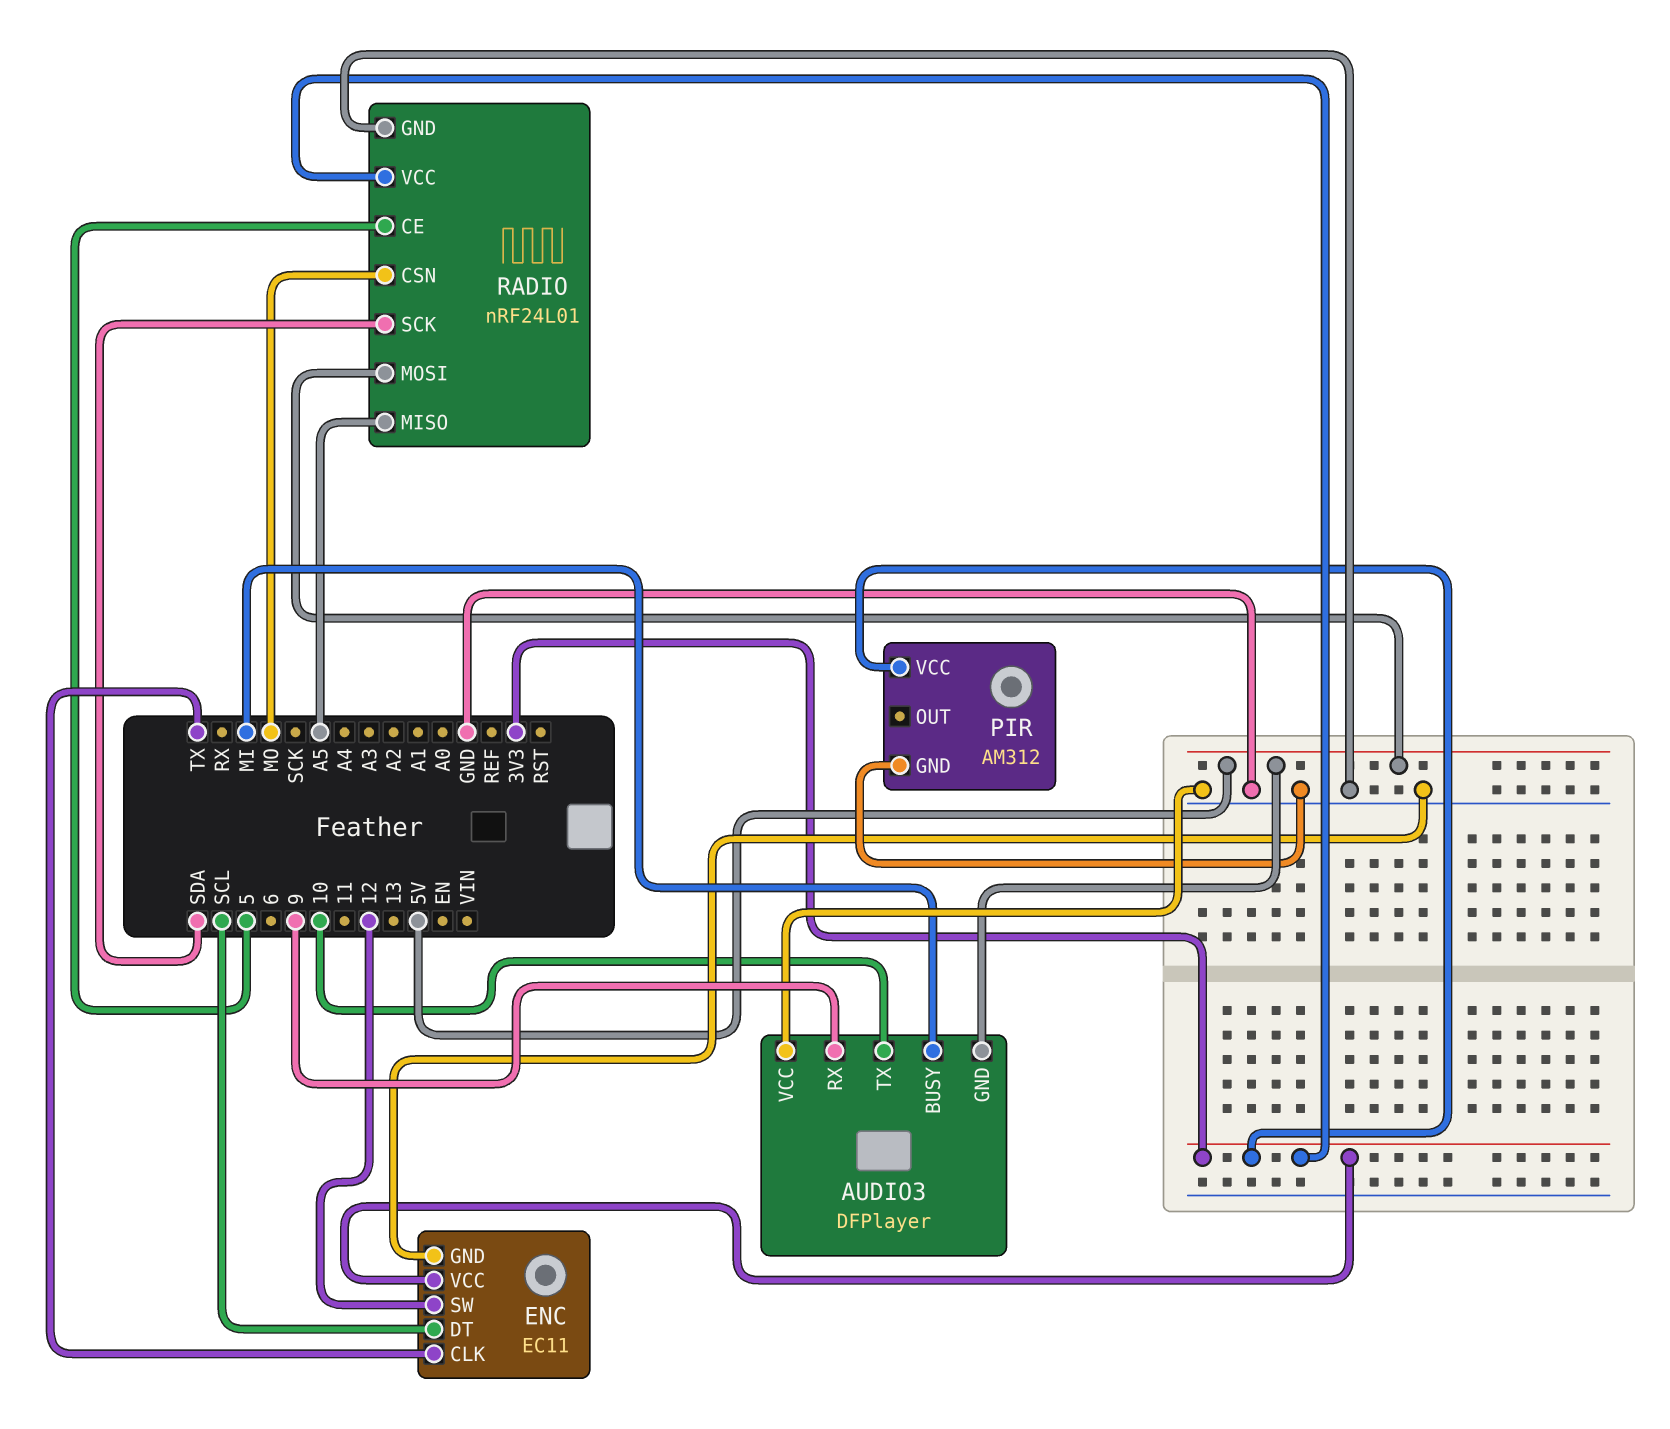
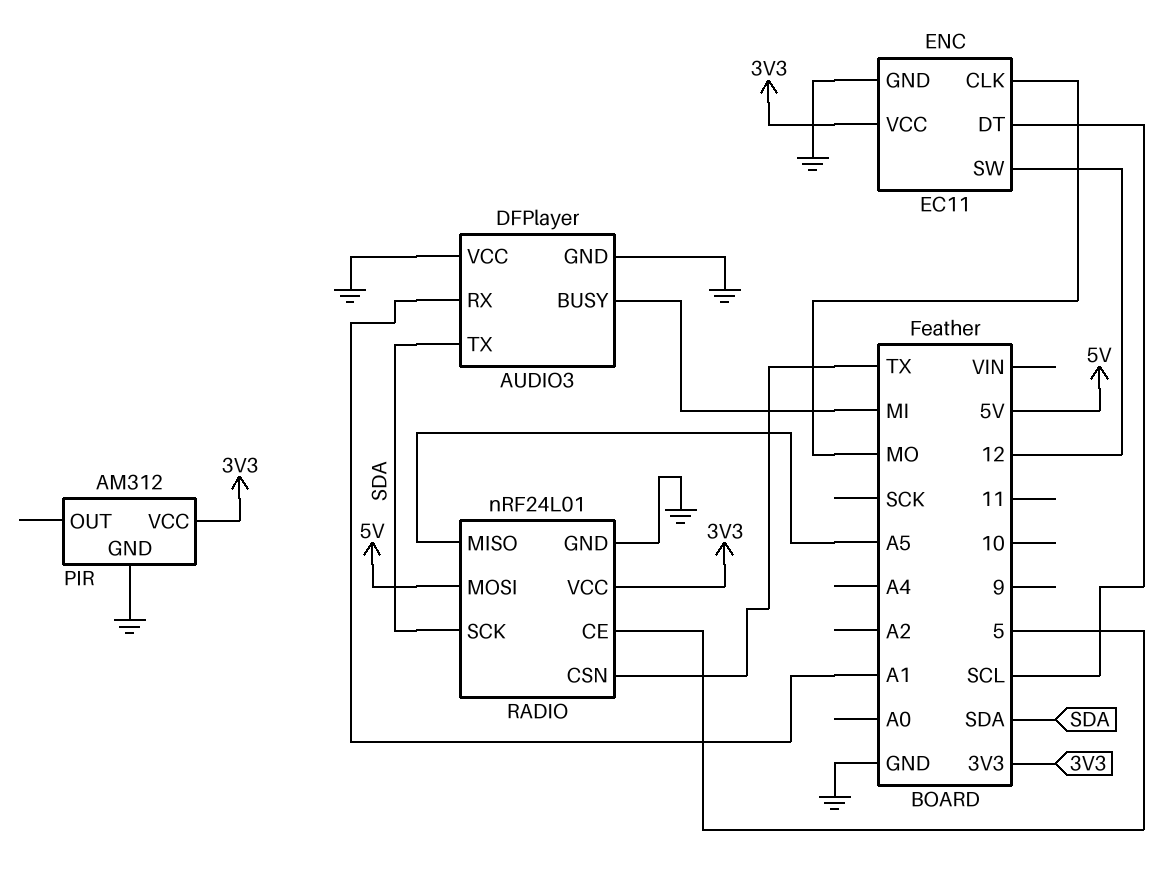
AUDIO3 pin GND: 5V -> GND
AUDIO3 pin RX: 9 -> A1
AUDIO3 pin TX: 10 -> SDA
ENC pin CLK: TX -> MO
RADIO pin CSN: MO -> TX

